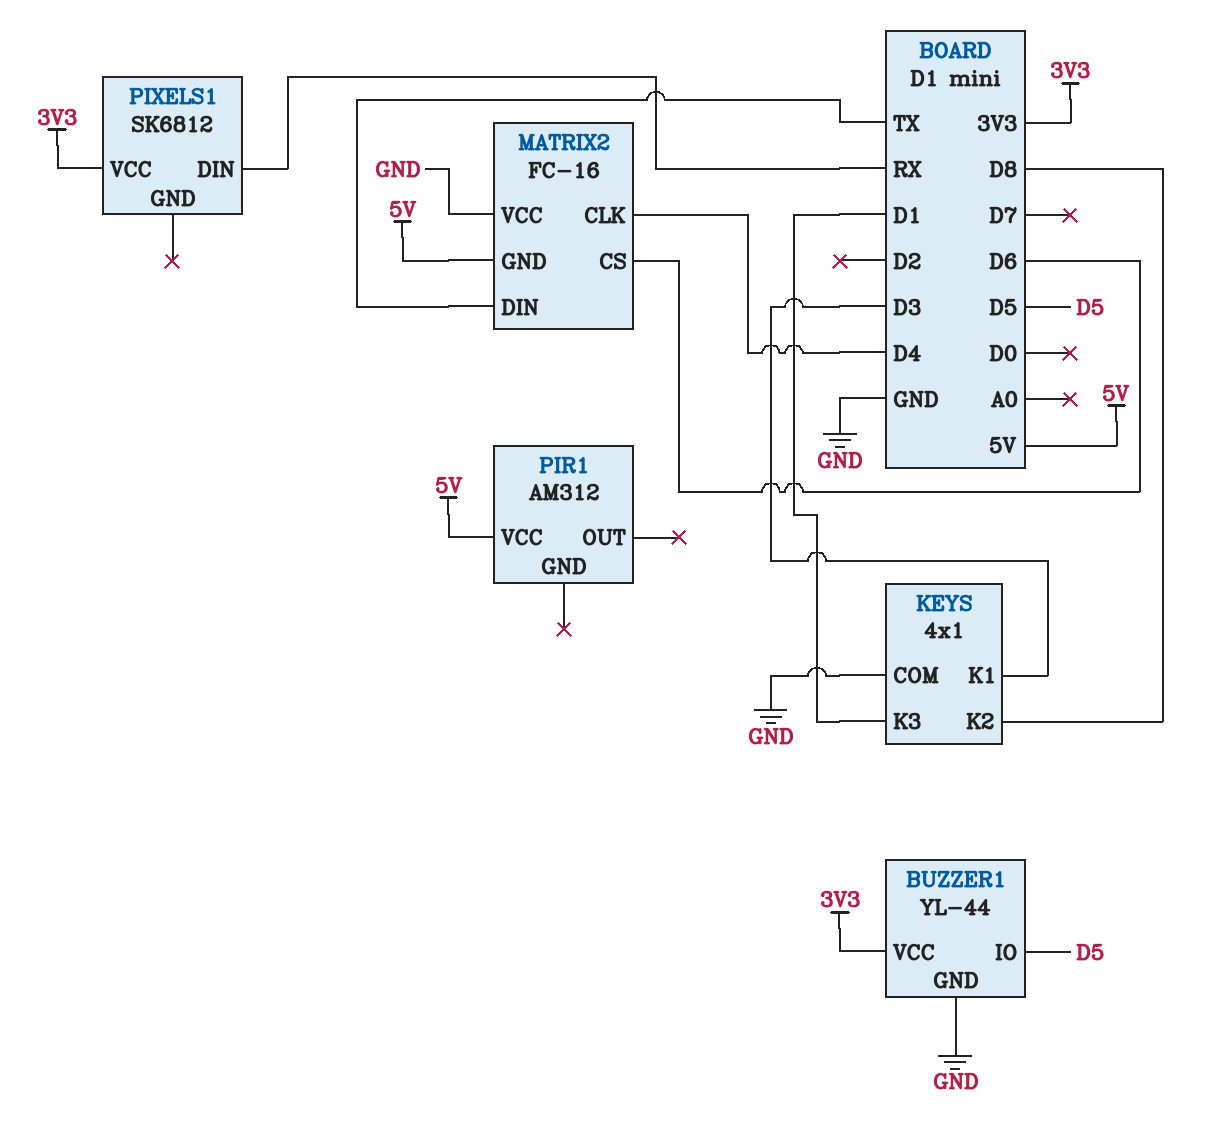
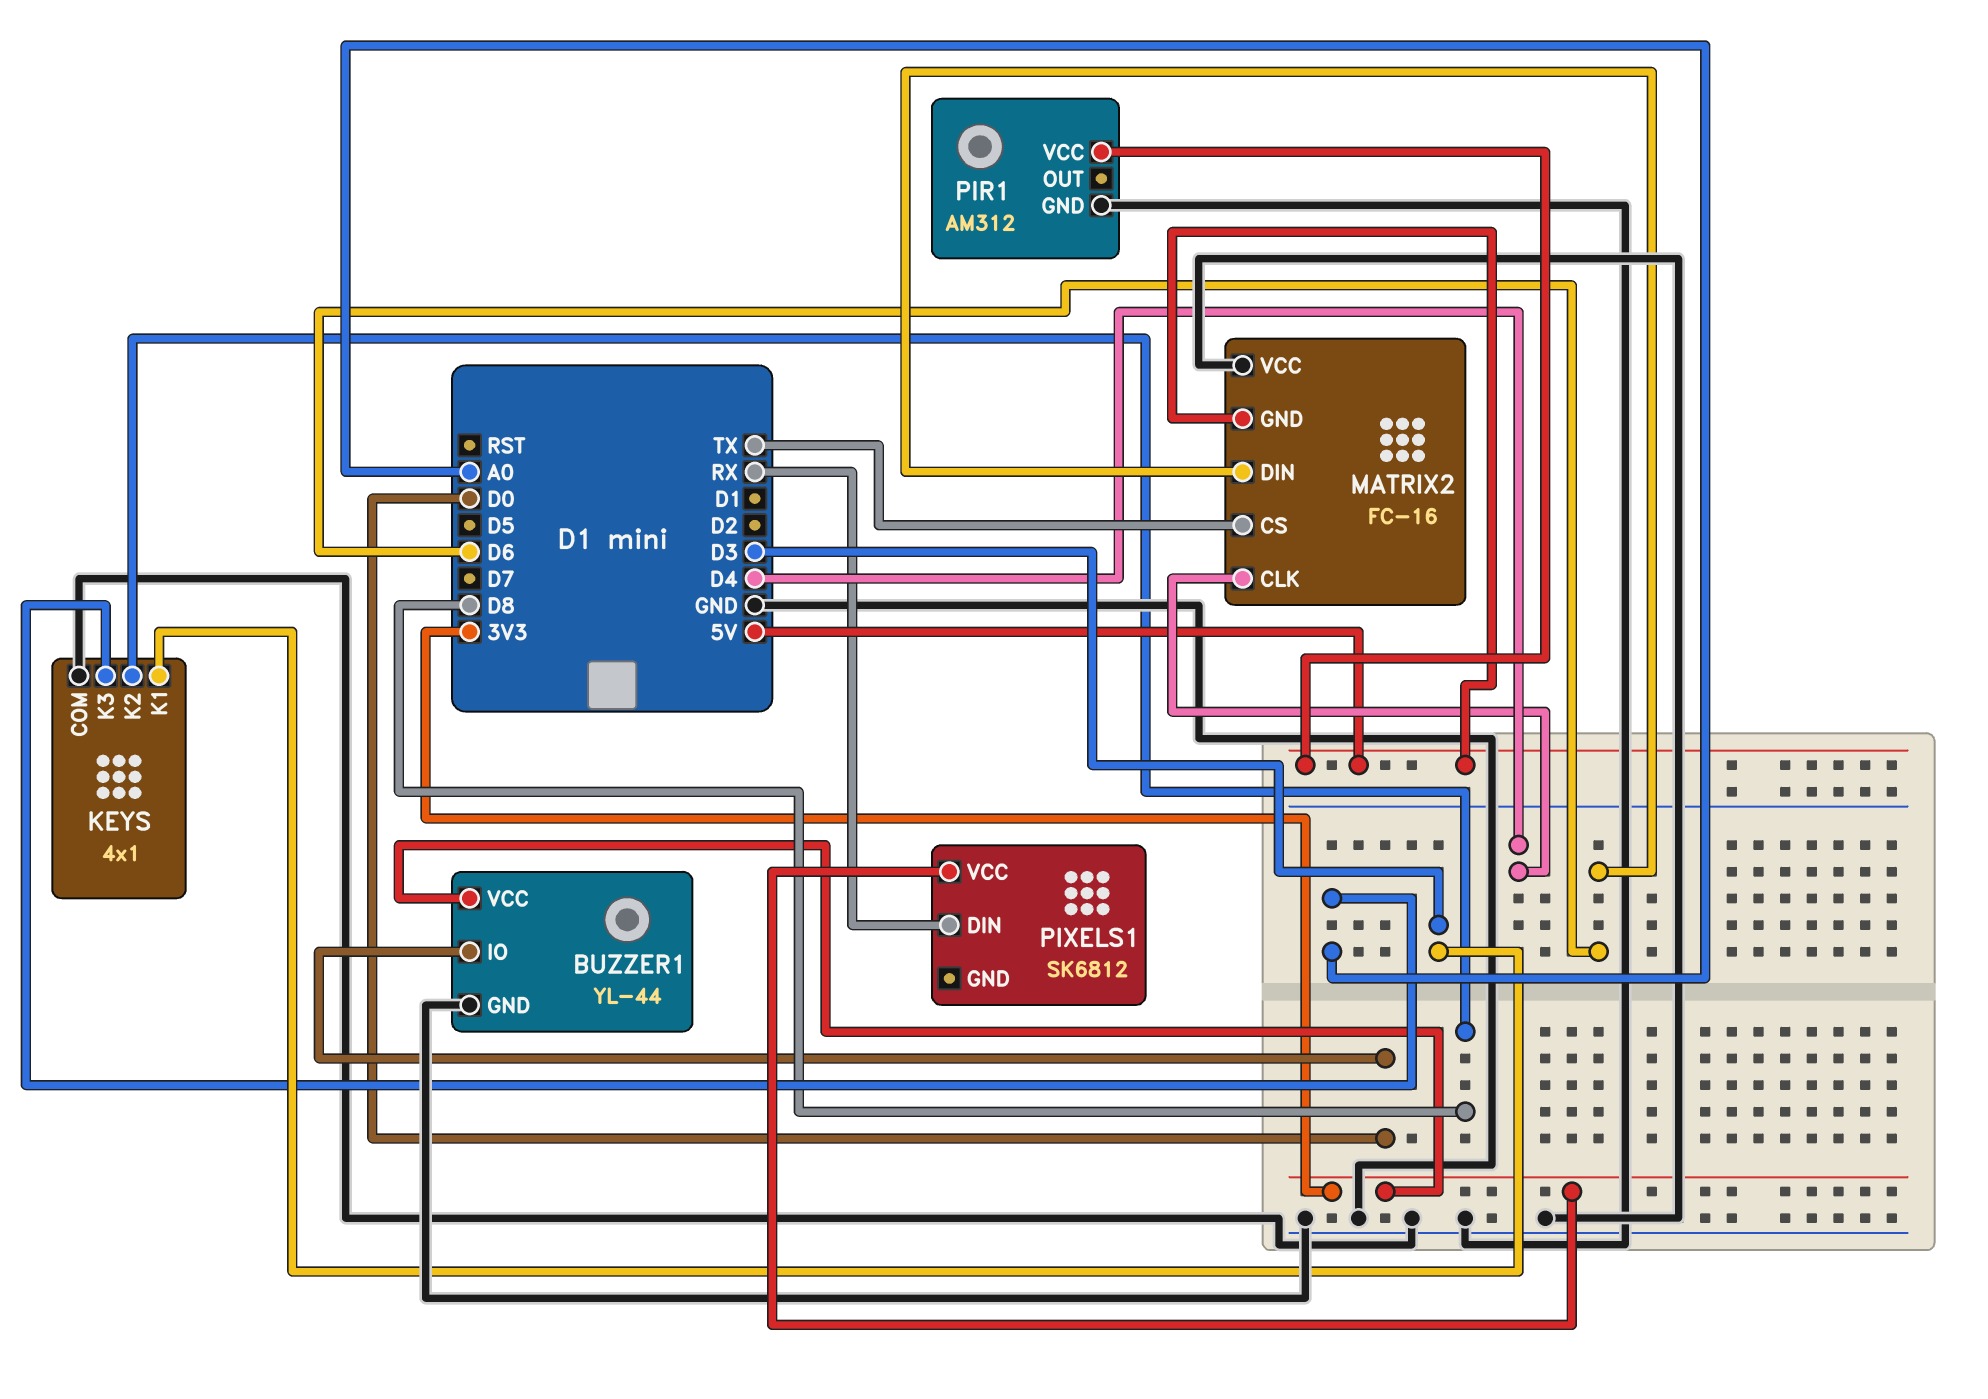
BUZZER1 pin IO: D5 -> D0
KEYS pin K3: D1 -> A0
MATRIX2 pin CS: D6 -> TX
MATRIX2 pin DIN: TX -> D6
PIR1 pin GND: none -> GND

